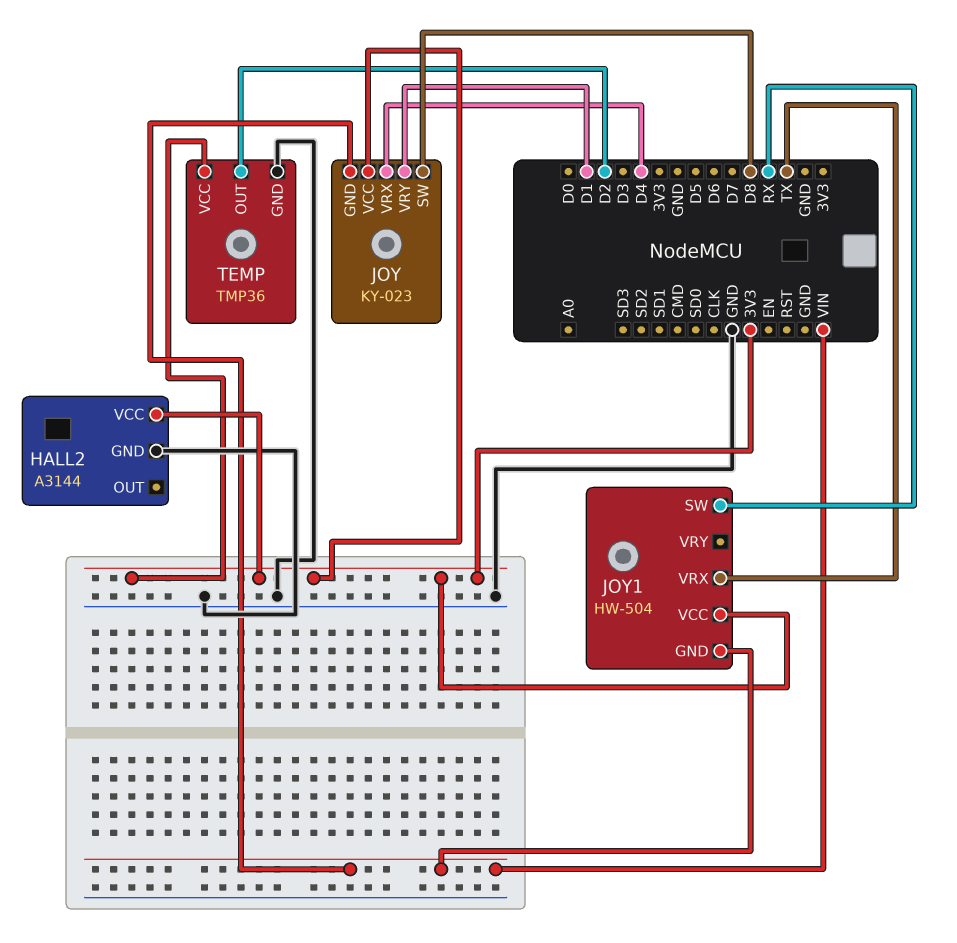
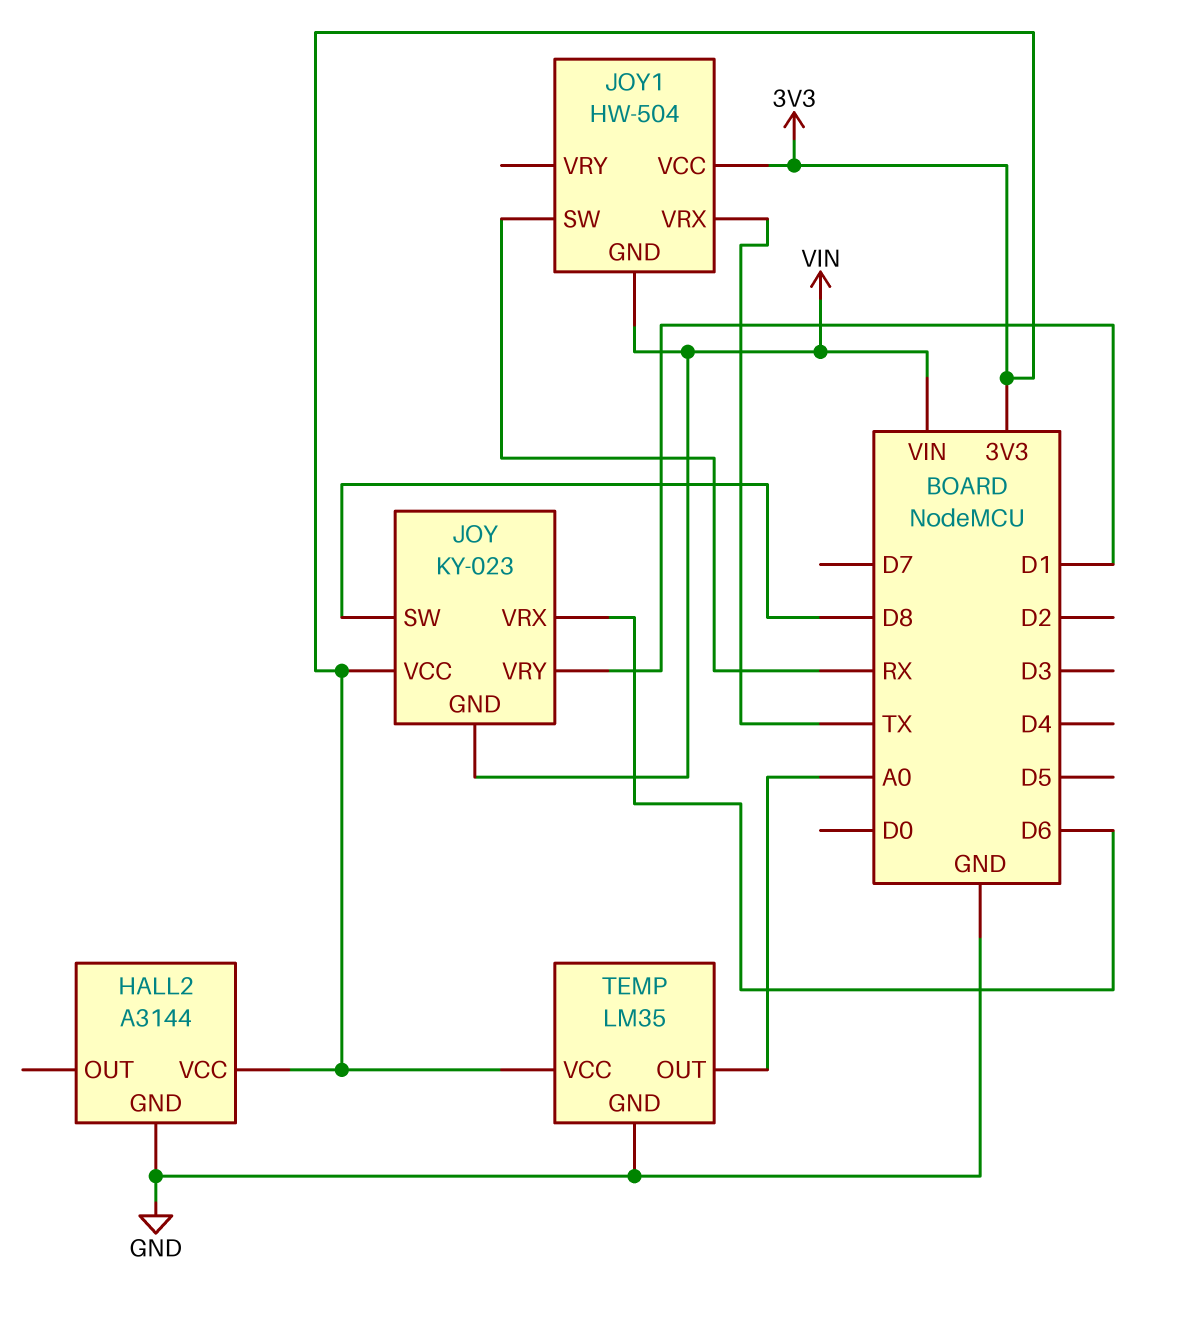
JOY pin VRX: D4 -> D6
TEMP: TMP36 -> LM35
TEMP pin OUT: D2 -> A0

